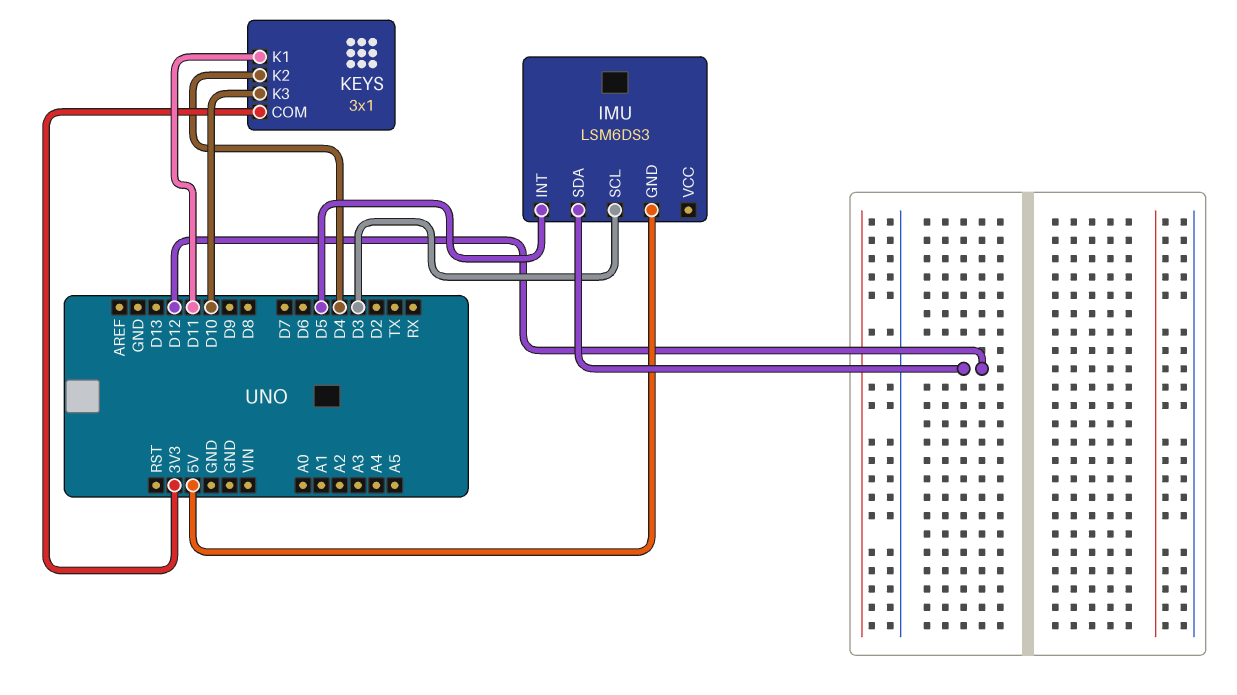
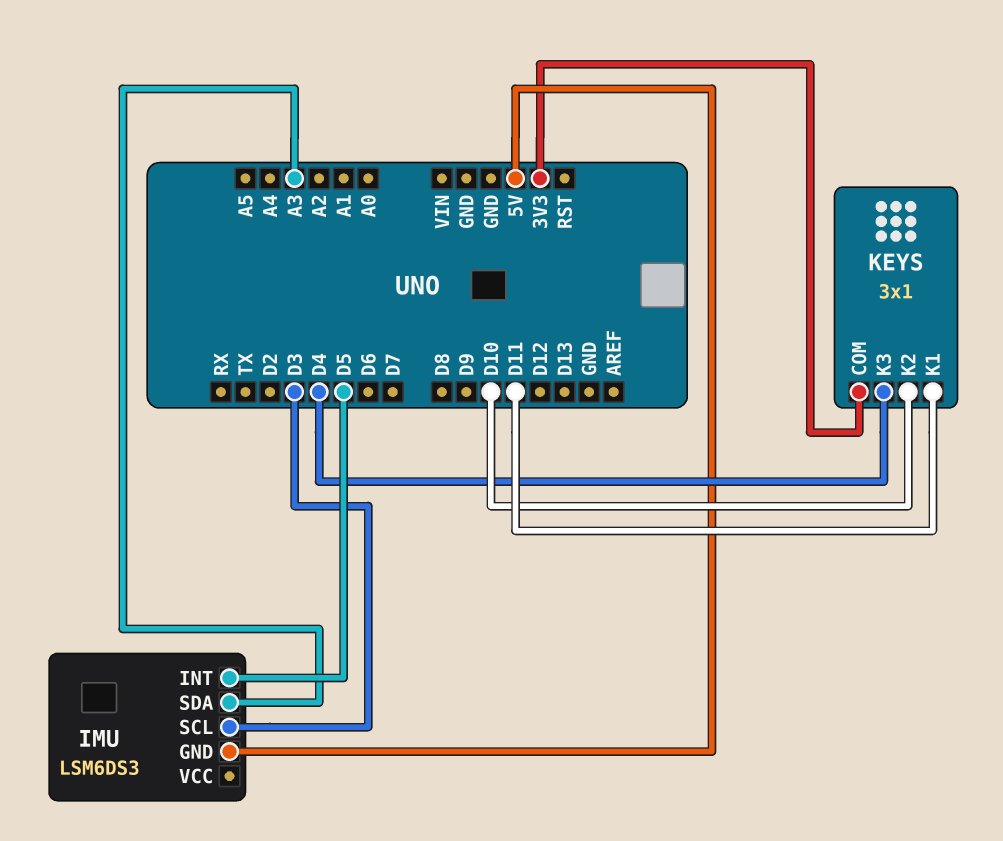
IMU pin SDA: D12 -> A3
KEYS pin K2: D4 -> D10
KEYS pin K3: D10 -> D4

